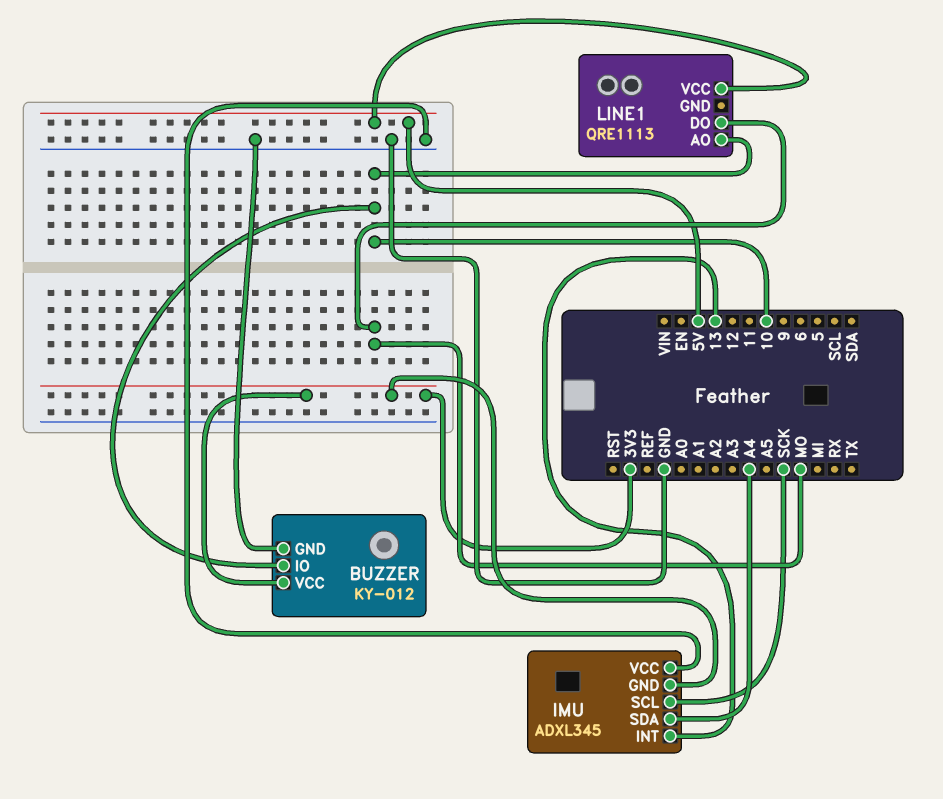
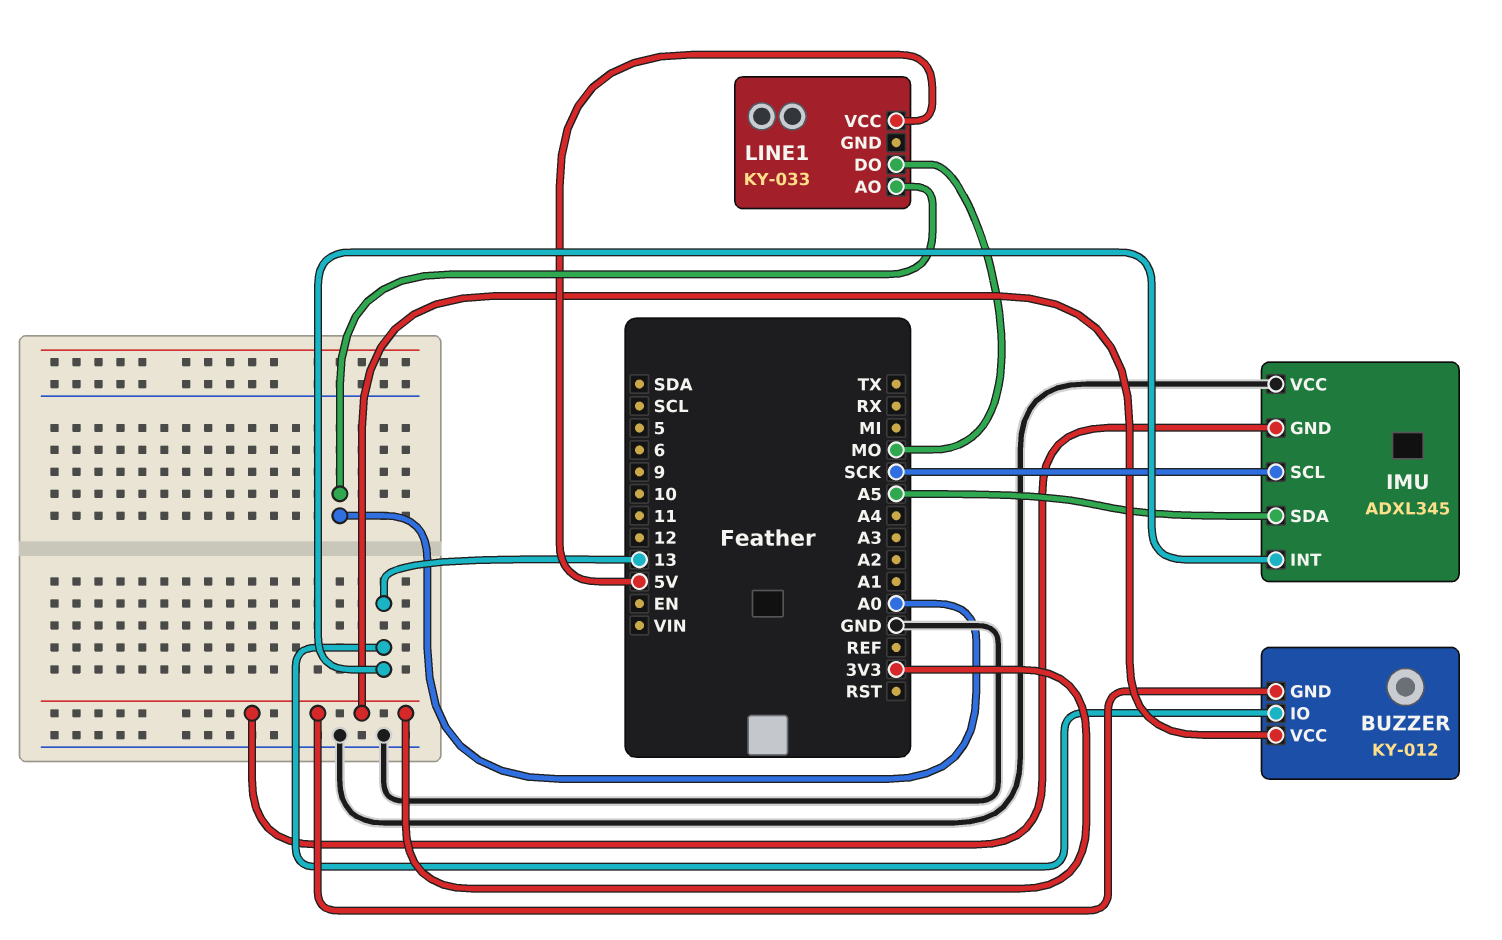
BUZZER pin GND: GND -> 3V3
BUZZER pin IO: 10 -> 13
IMU pin SDA: A4 -> A5
LINE1: QRE1113 -> KY-033
LINE1 pin AO: 10 -> A0

